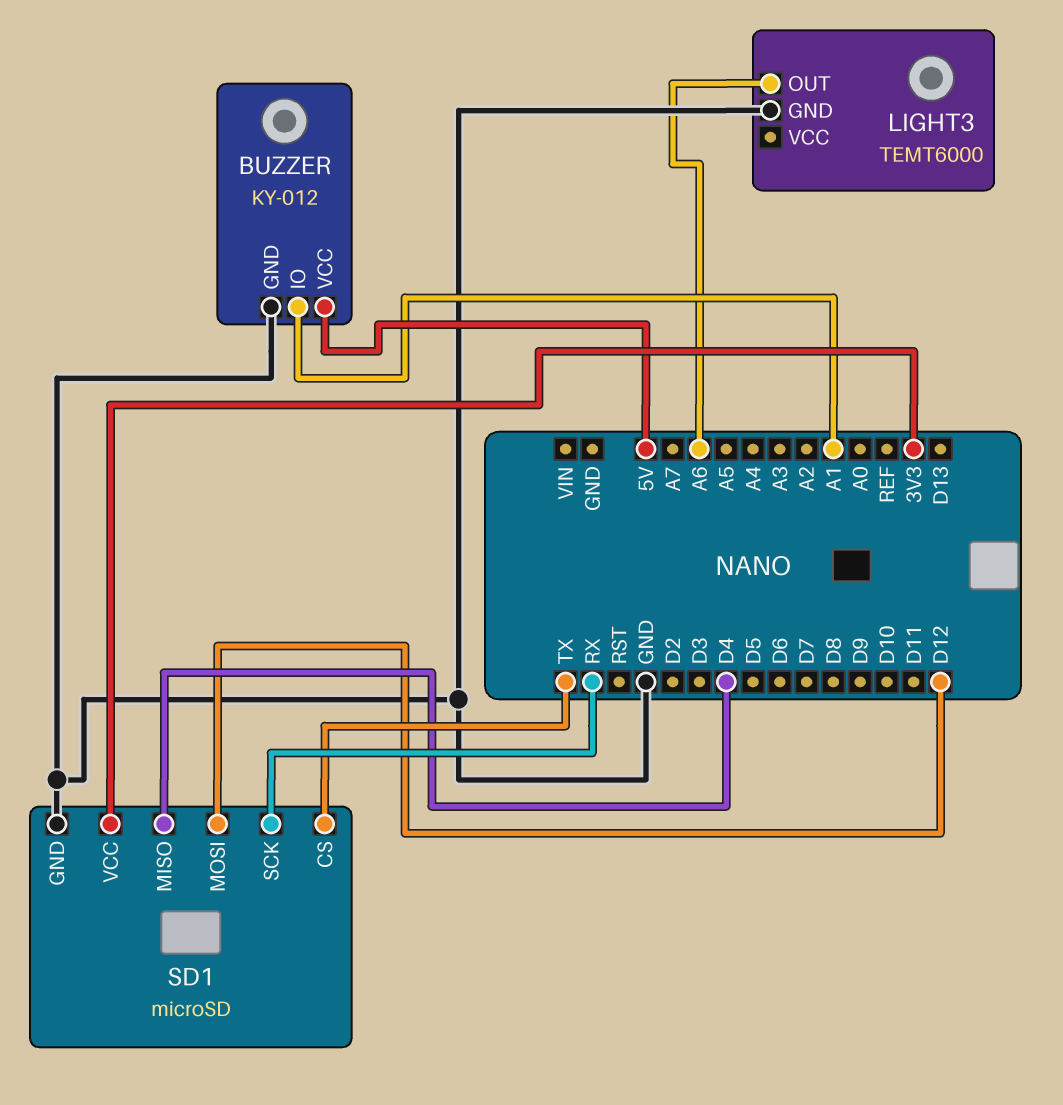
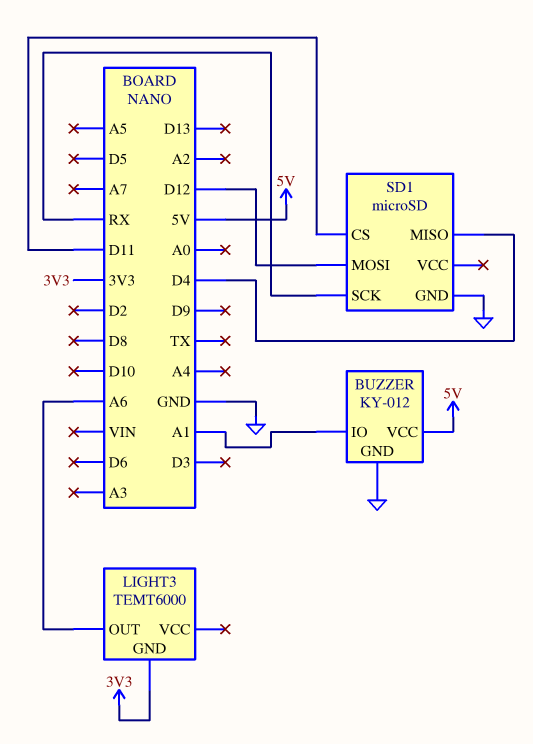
LIGHT3 pin GND: GND -> 3V3
SD1 pin CS: TX -> D11
SD1 pin VCC: 3V3 -> none

